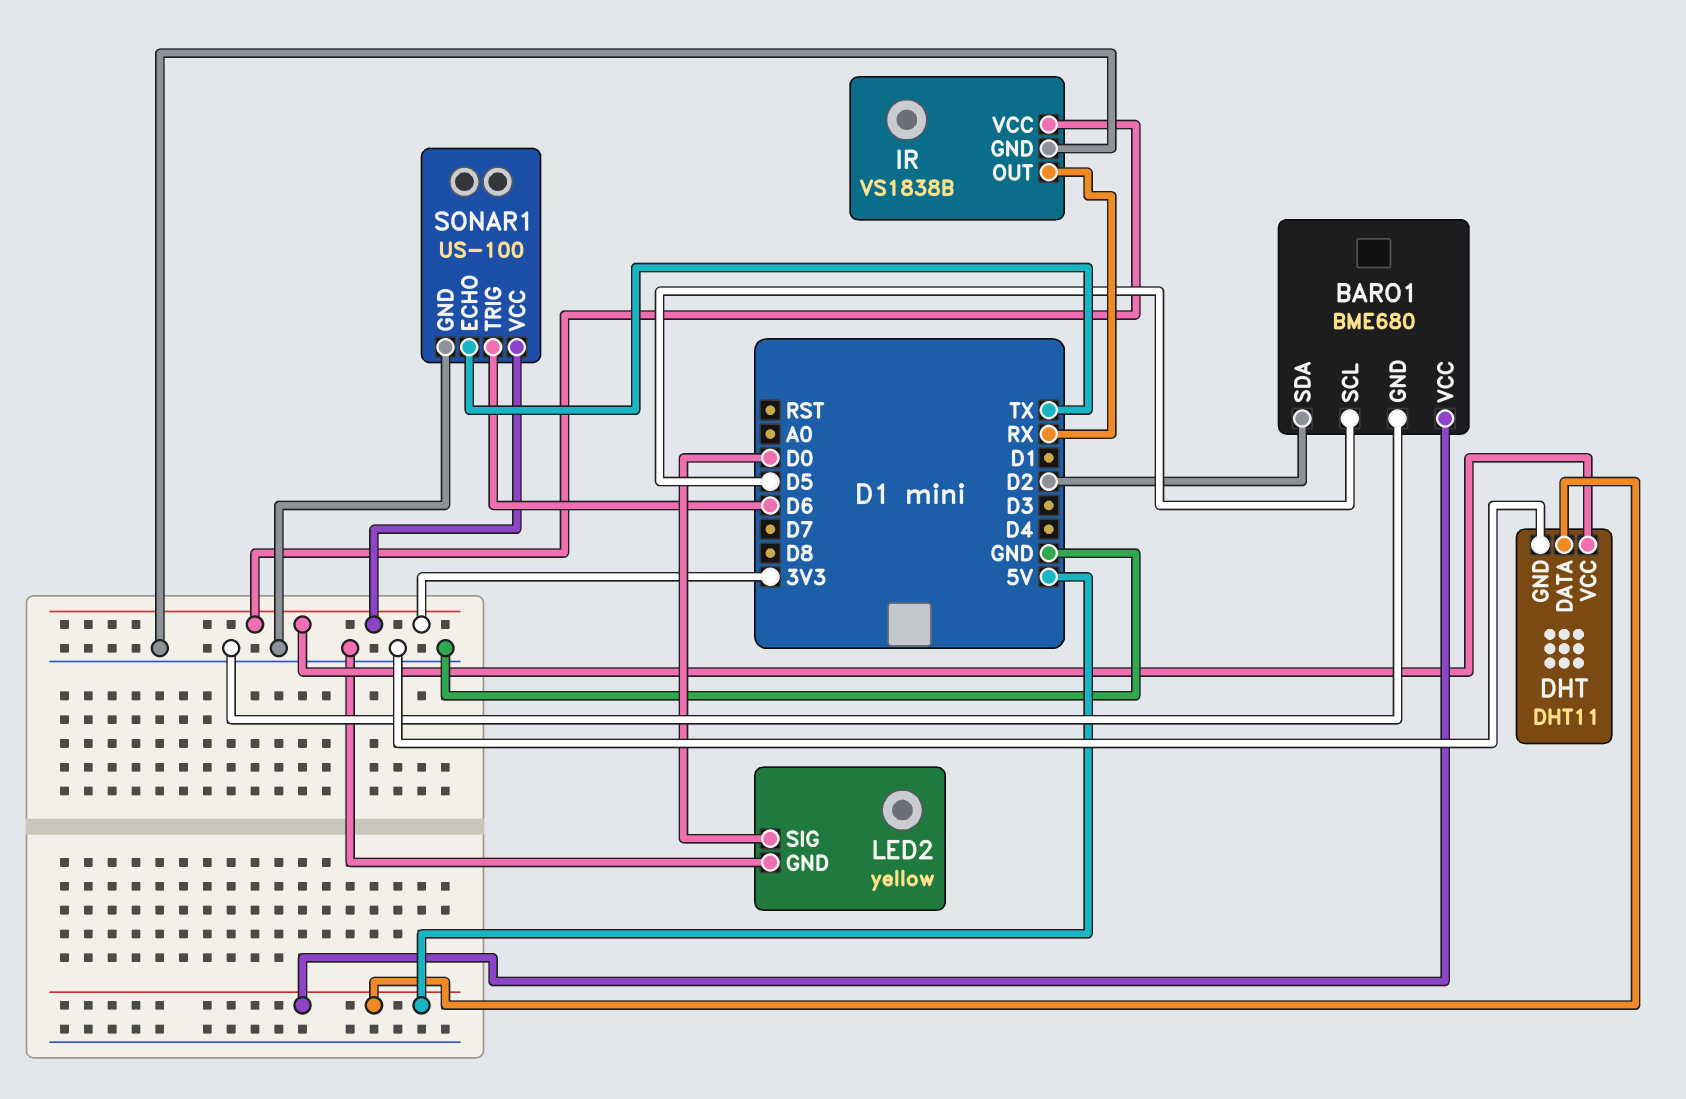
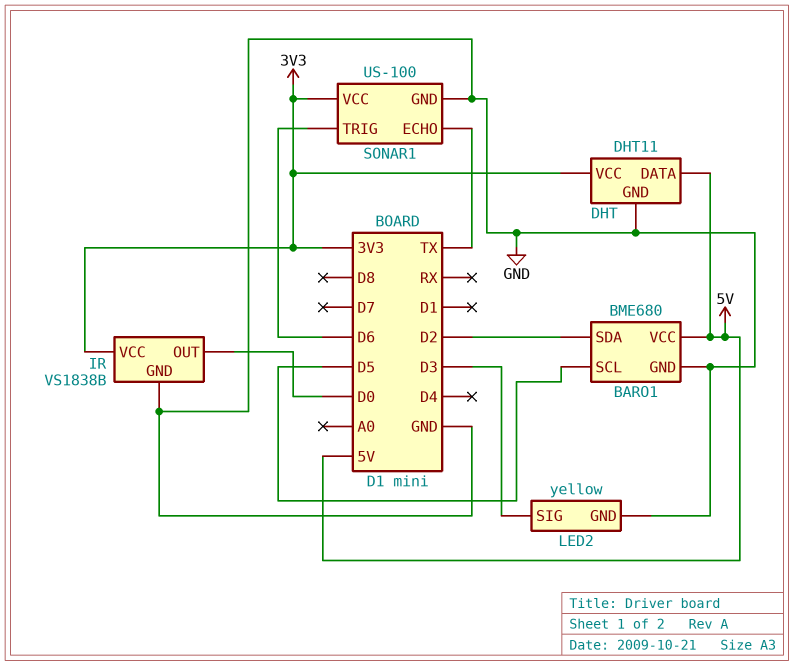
IR pin OUT: RX -> D0
LED2 pin SIG: D0 -> D3

